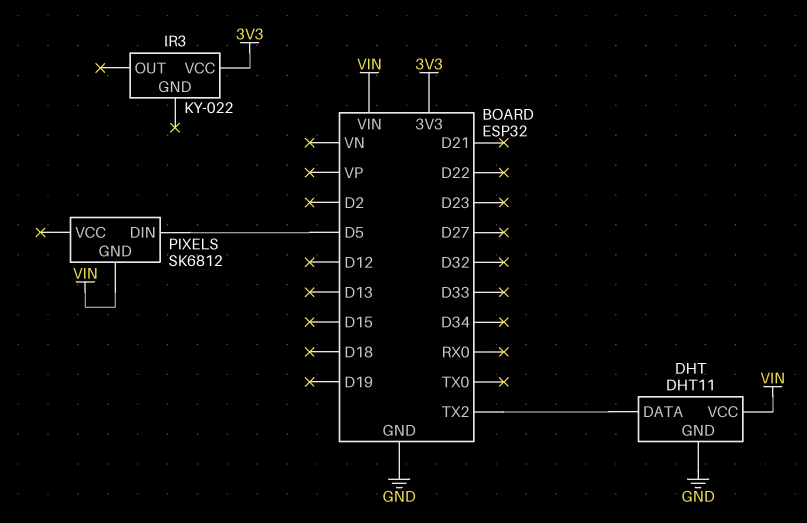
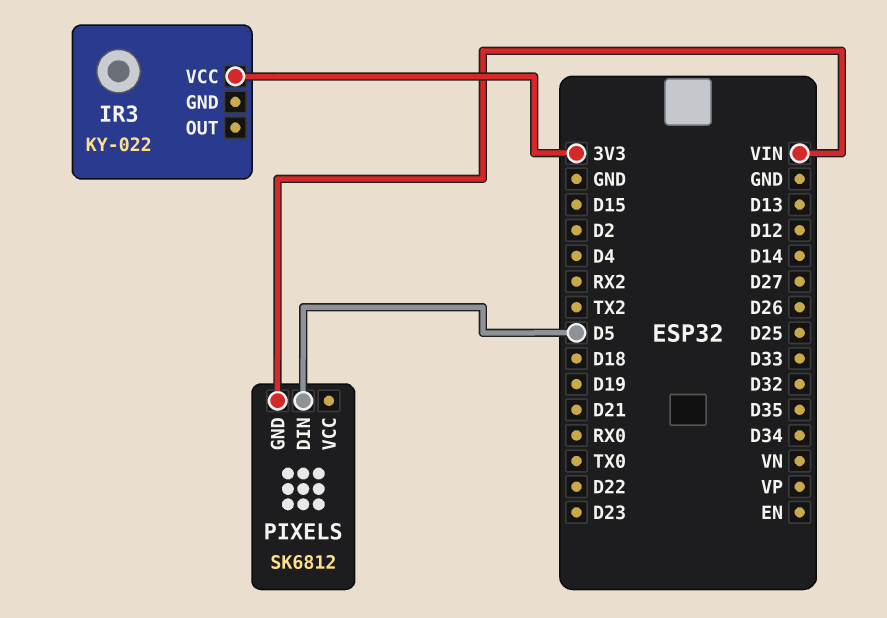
DHT: DHT11 -> none
DHT pin DATA: TX2 -> none
DHT pin GND: GND -> none
DHT pin VCC: VIN -> none

